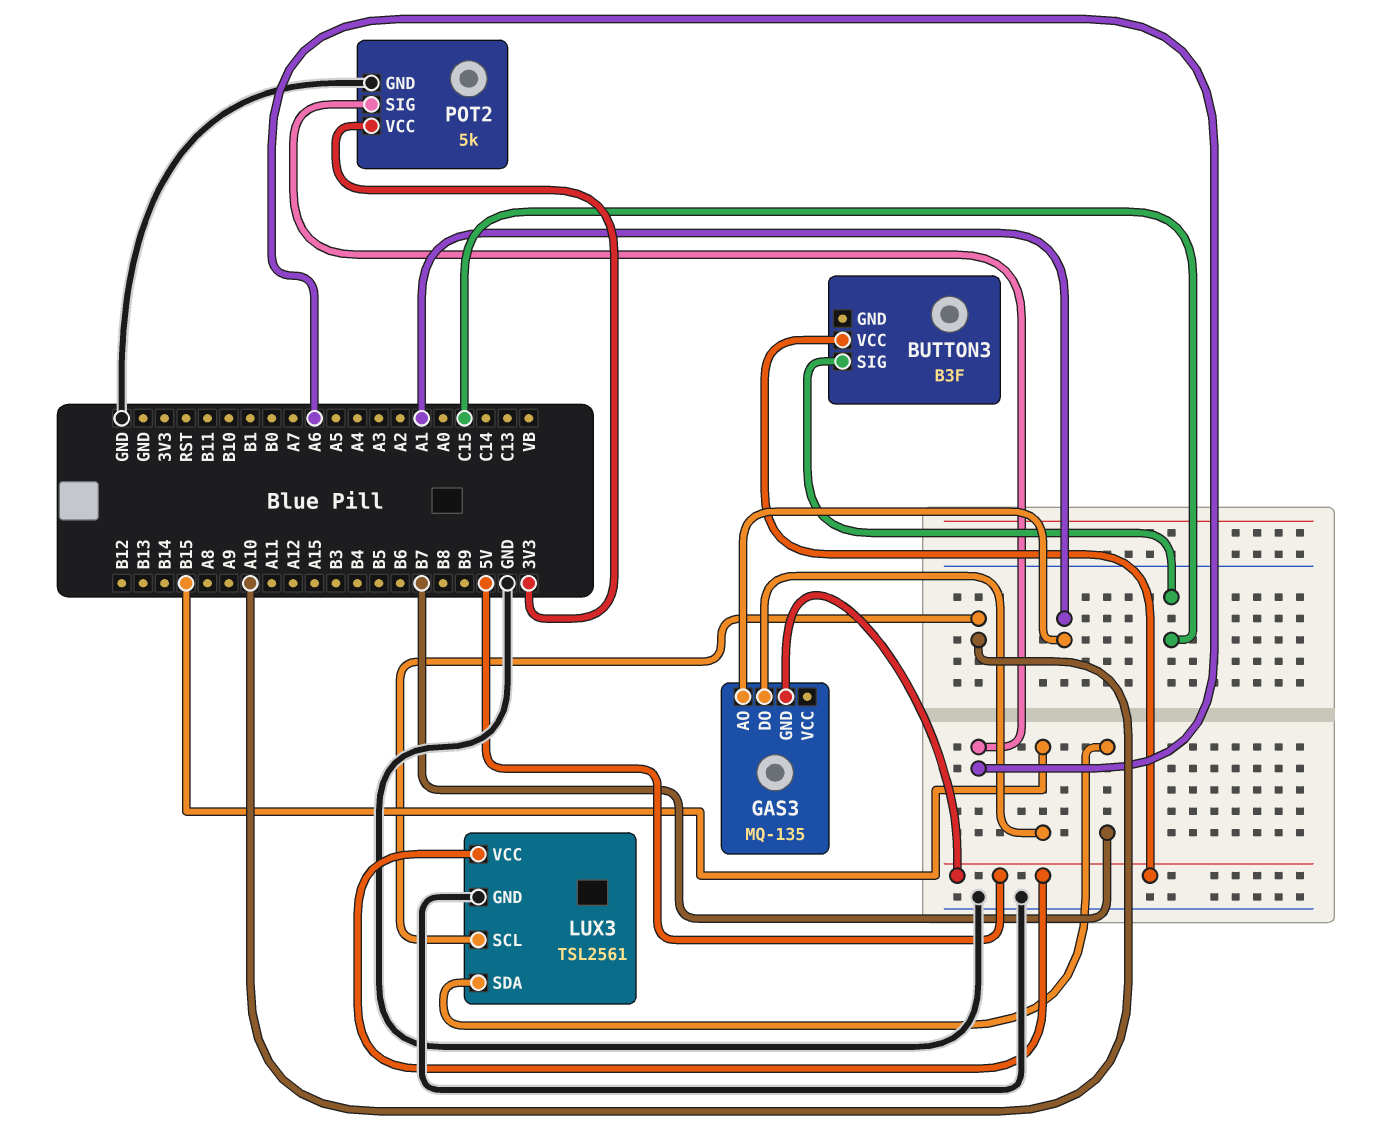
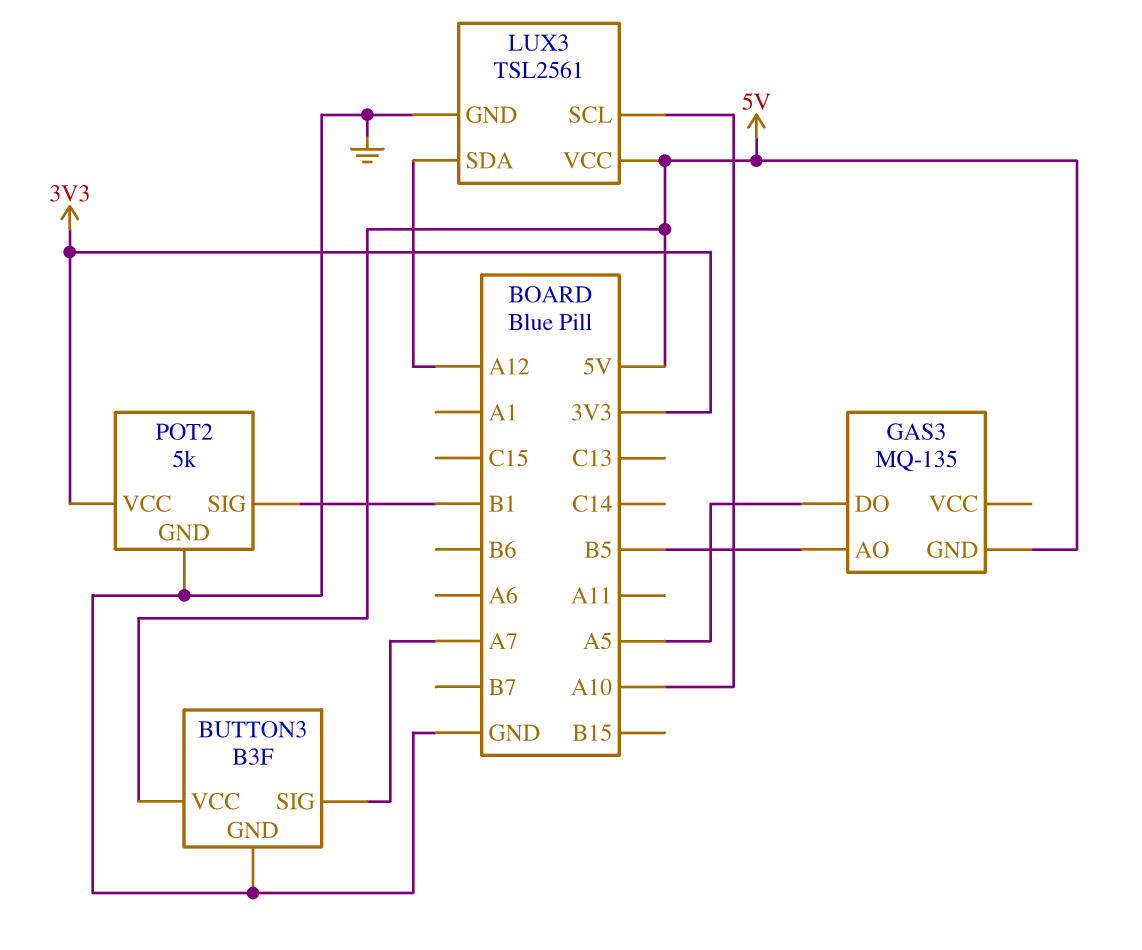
BUTTON3 pin GND: none -> GND
BUTTON3 pin SIG: C15 -> A7
GAS3 pin AO: A1 -> B5
GAS3 pin DO: B15 -> A5
LUX3 pin SDA: B7 -> A12
POT2 pin SIG: A6 -> B1

